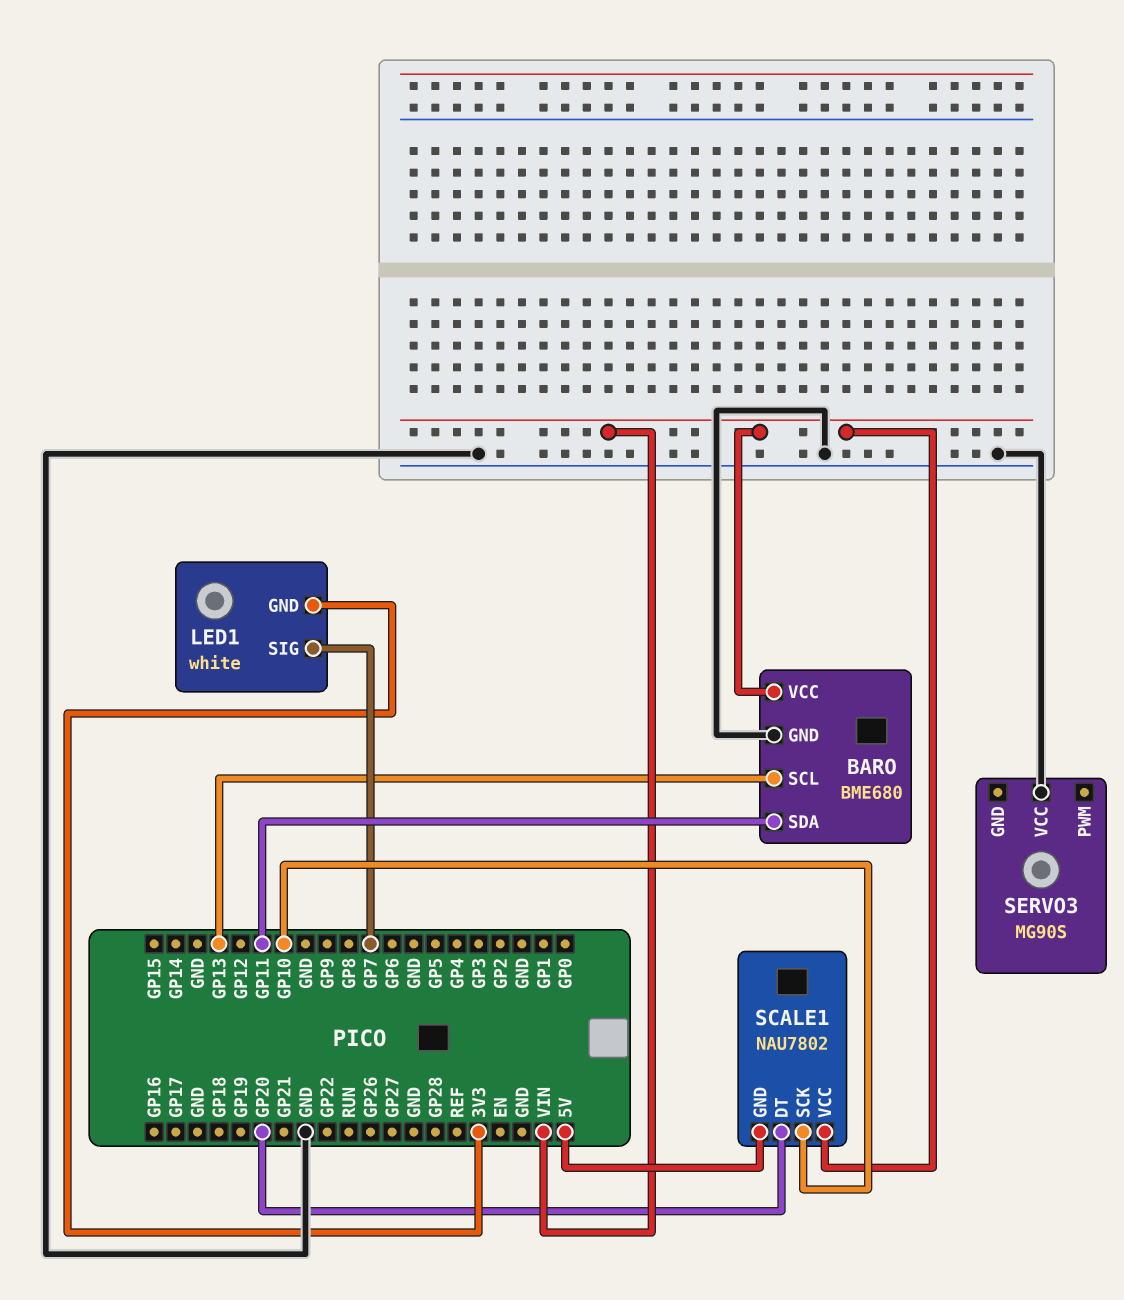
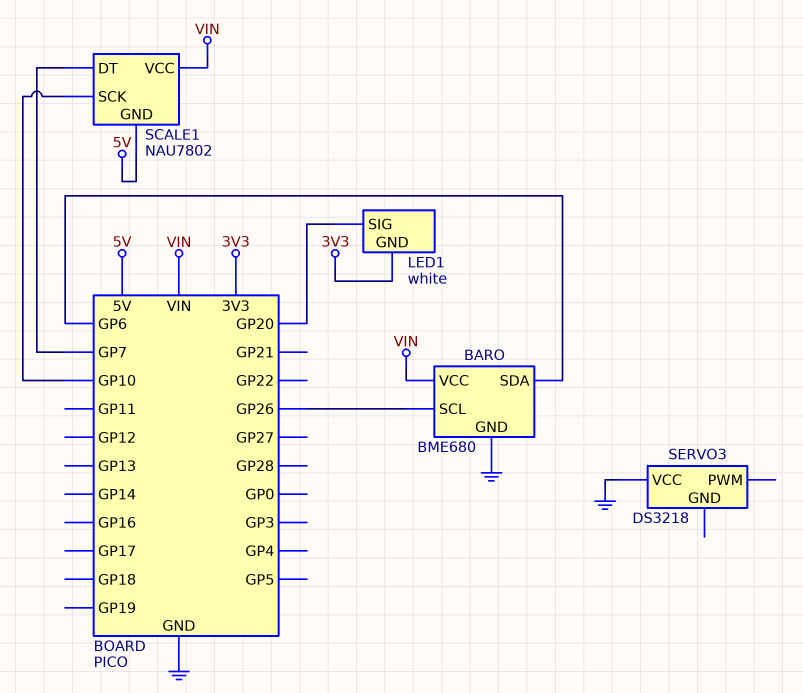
BARO pin SCL: GP13 -> GP26
BARO pin SDA: GP11 -> GP6
LED1 pin SIG: GP7 -> GP20
SCALE1 pin DT: GP20 -> GP7
SERVO3: MG90S -> DS3218

